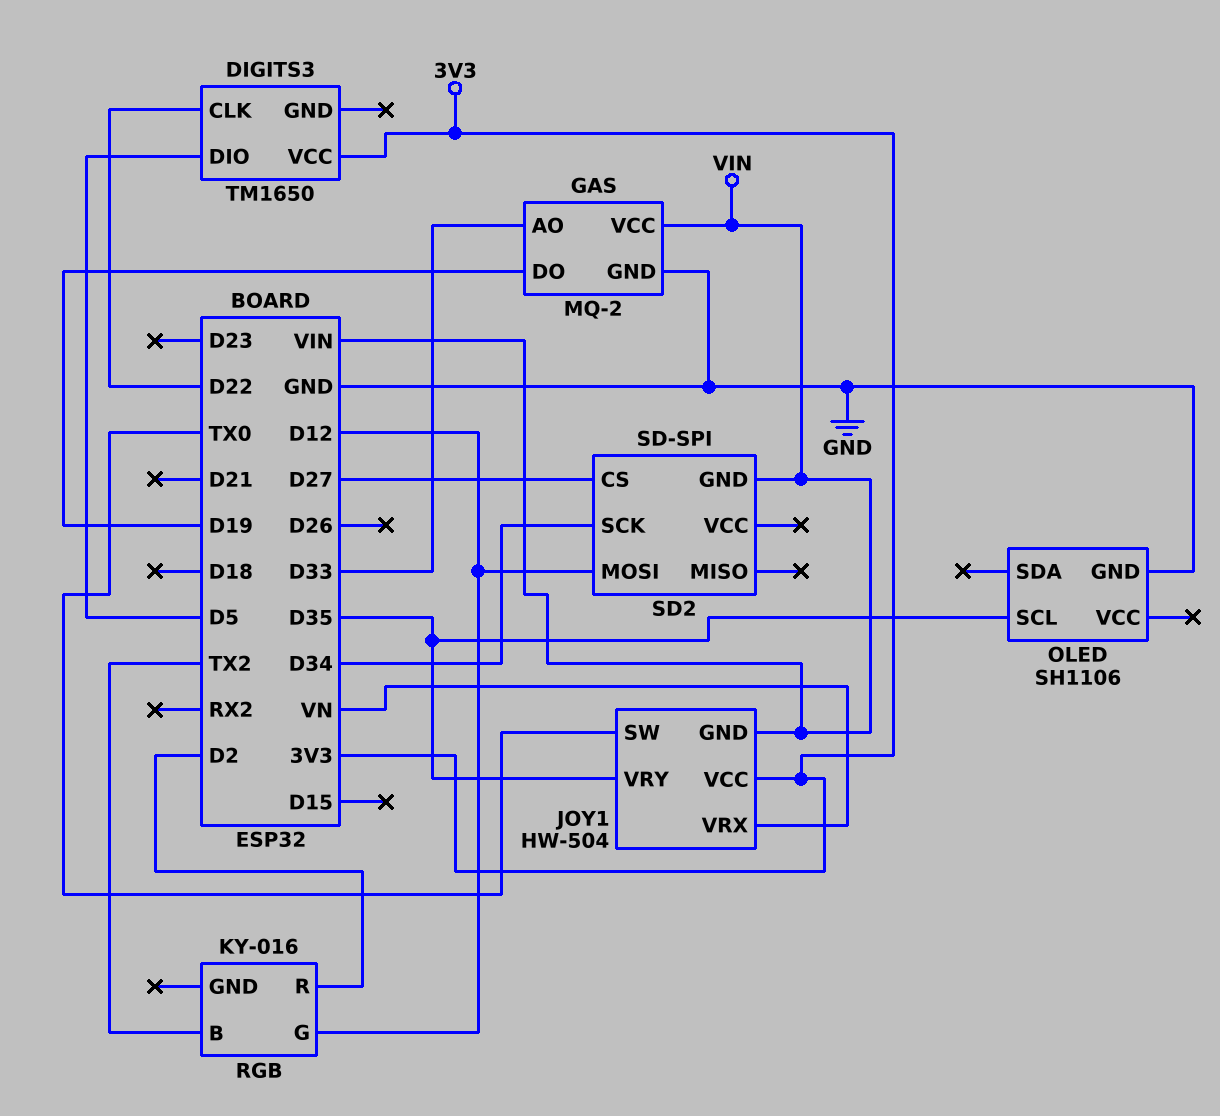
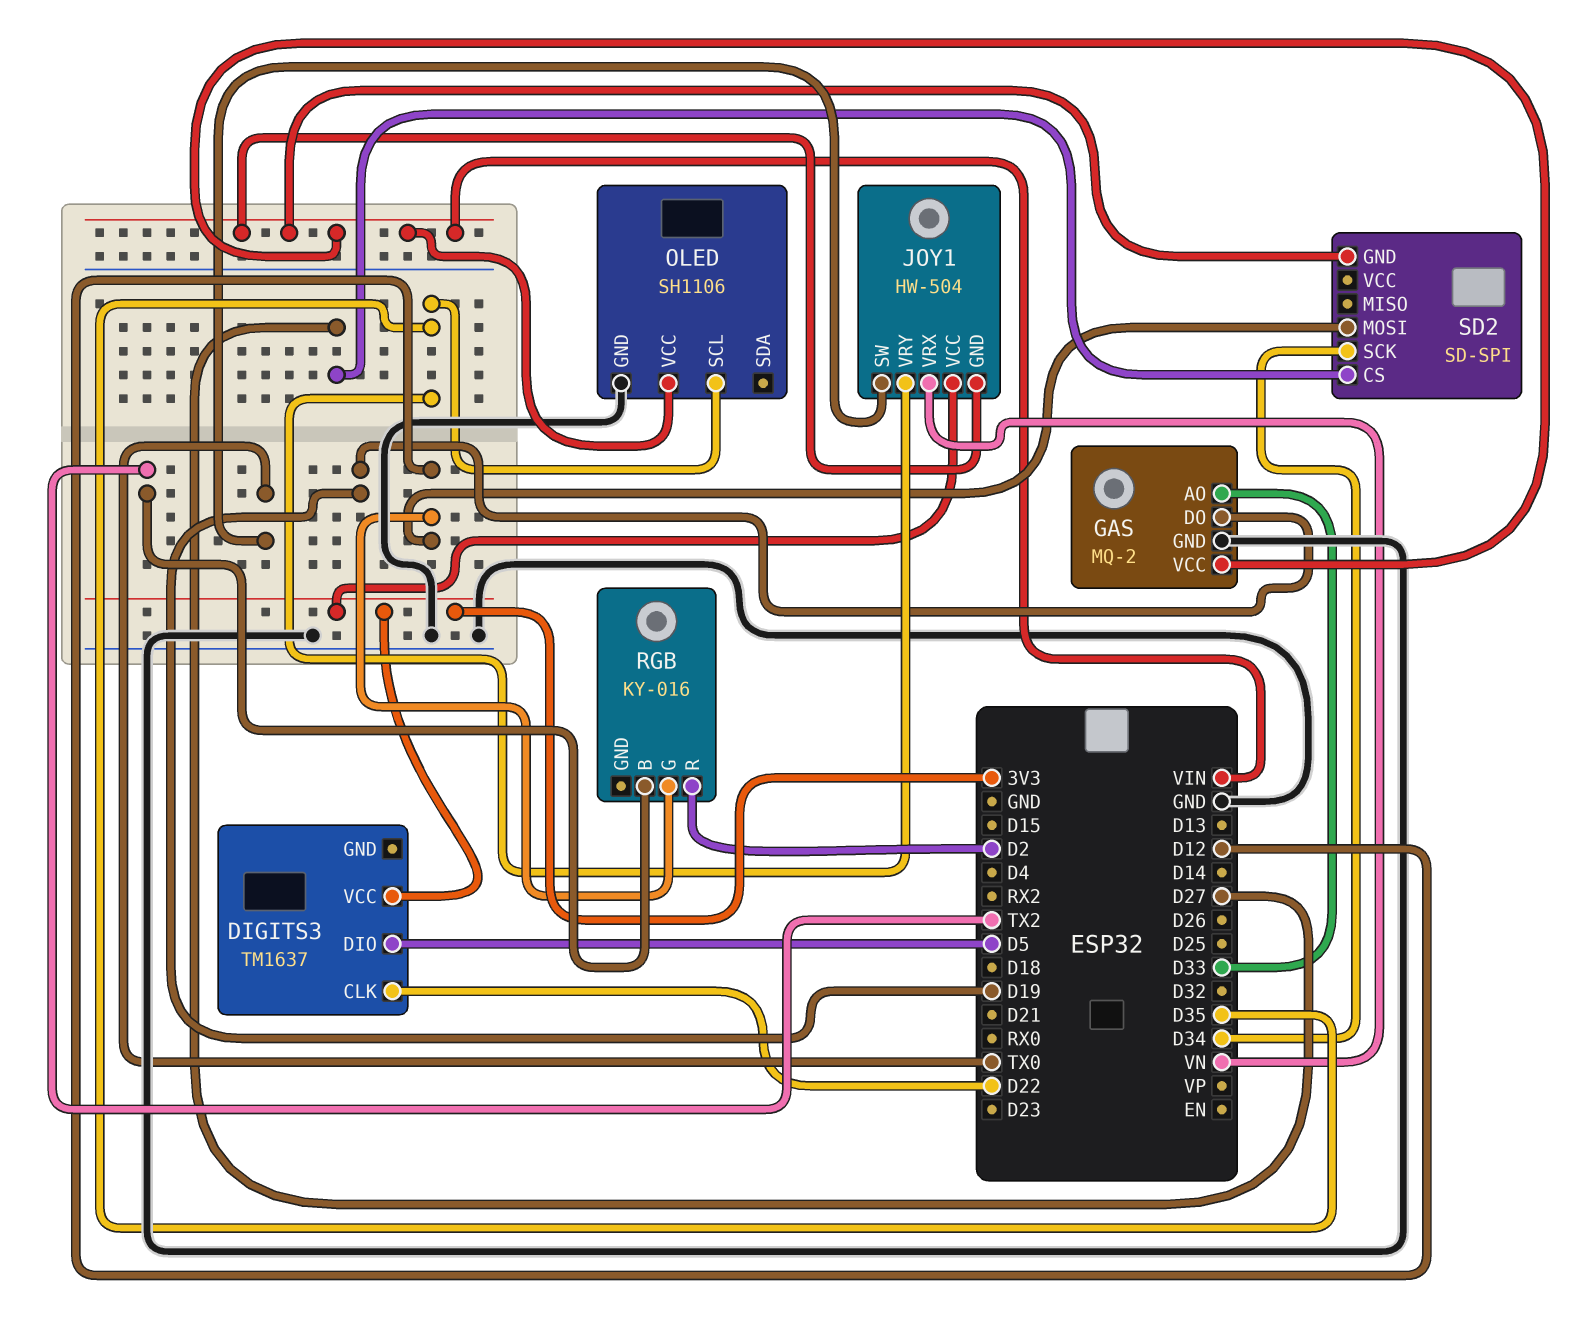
DIGITS3: TM1650 -> TM1637
OLED pin VCC: none -> VIN

